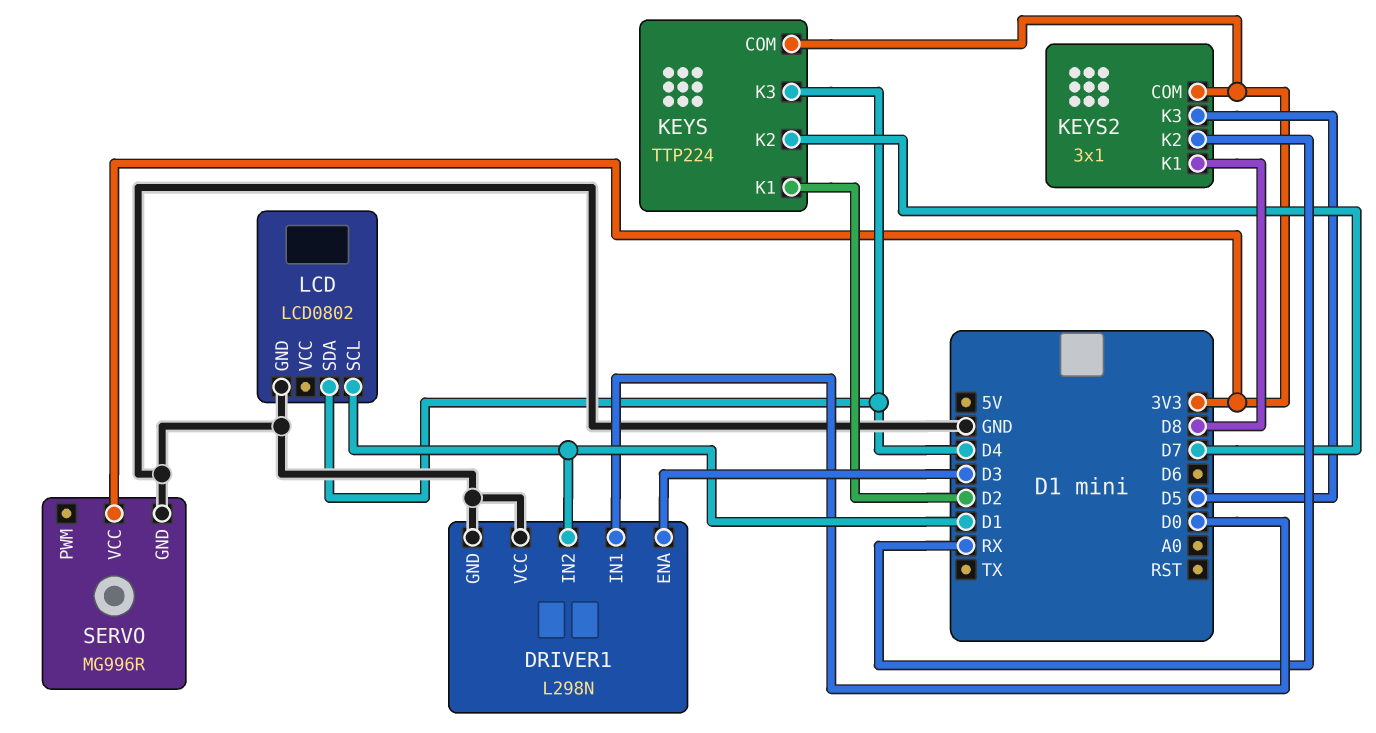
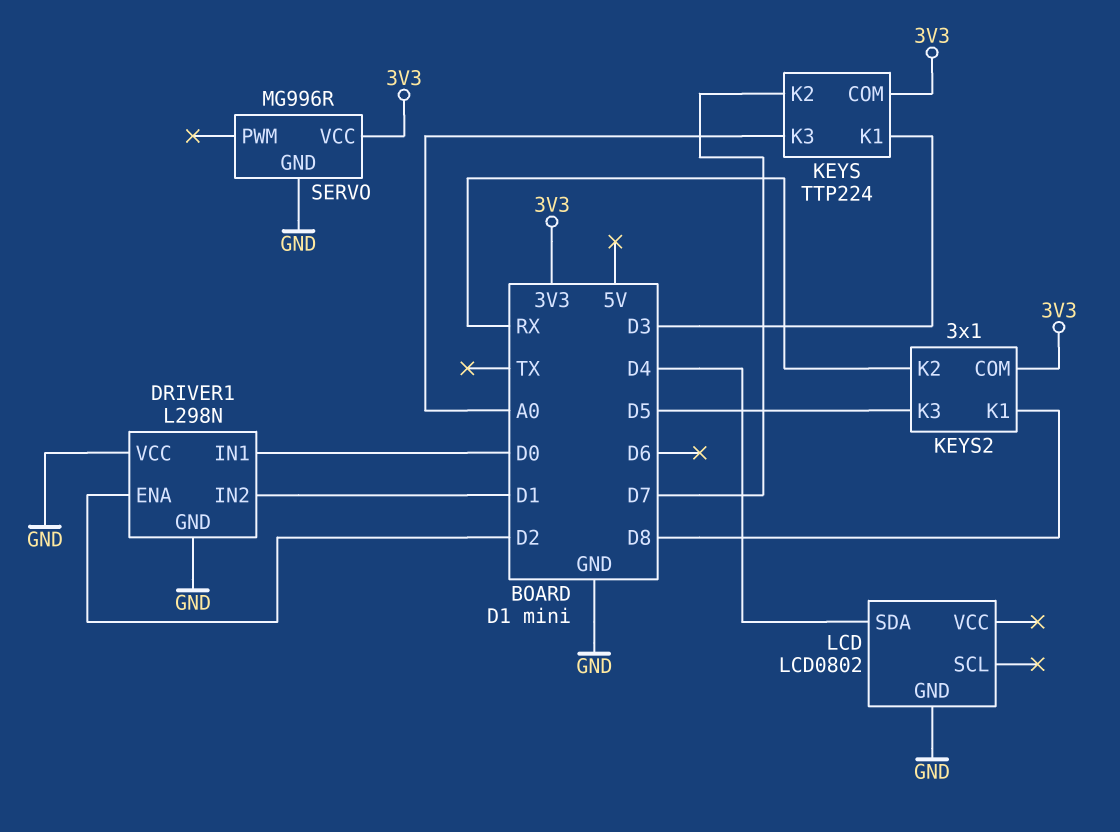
DRIVER1 pin ENA: D3 -> D2
KEYS pin K1: D2 -> D3
KEYS pin K3: D4 -> A0
LCD pin SCL: D1 -> none

